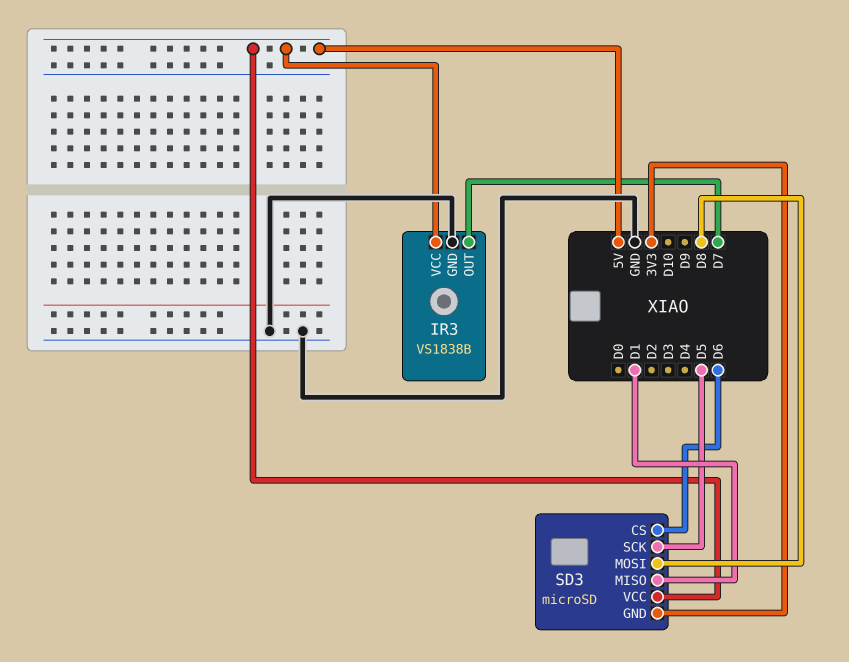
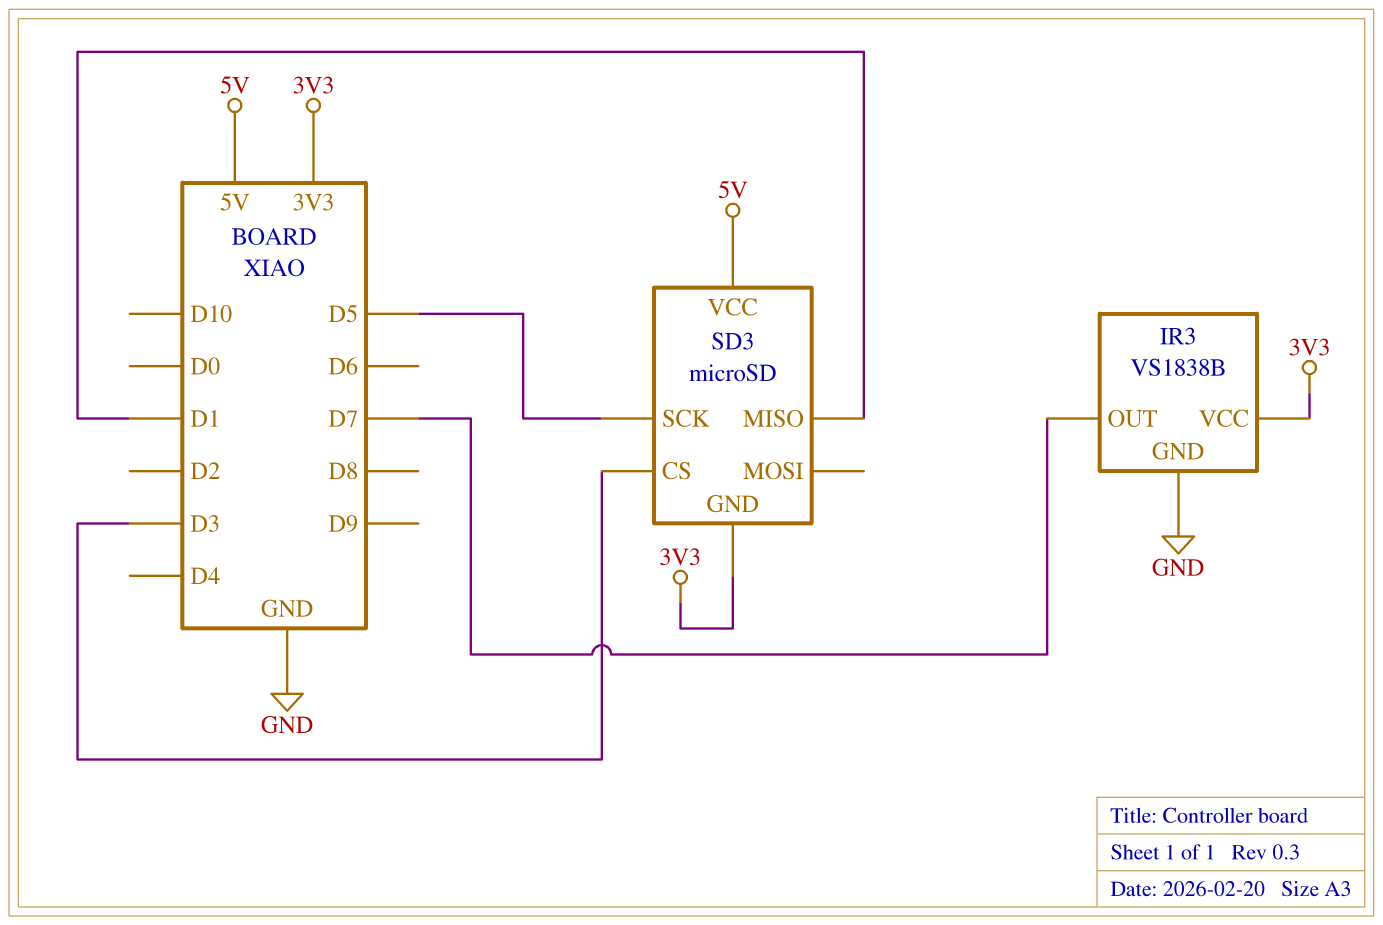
IR3 pin VCC: 5V -> 3V3
SD3 pin CS: D6 -> D3
SD3 pin MOSI: D8 -> none

